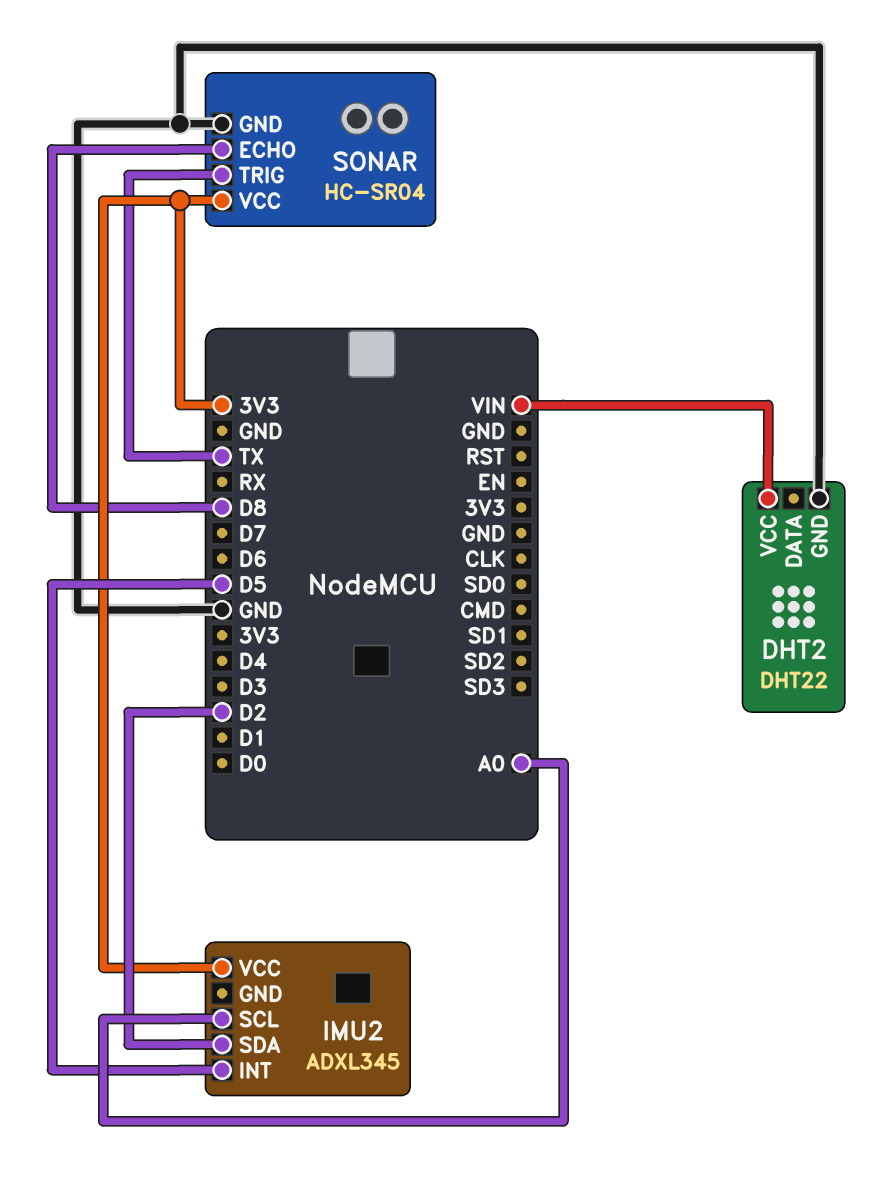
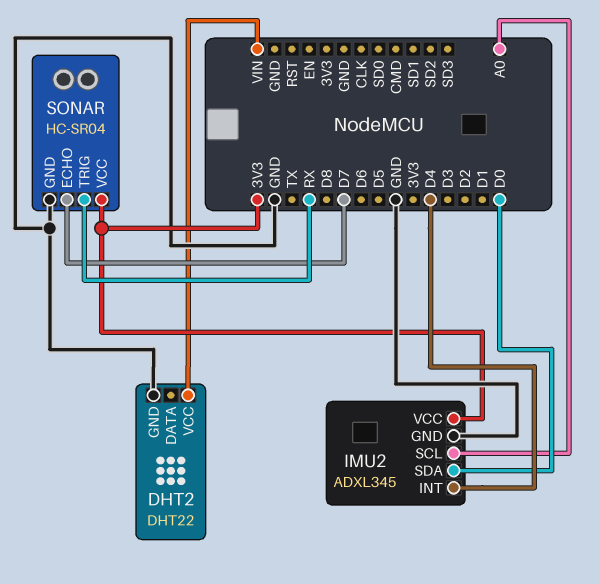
IMU2 pin GND: none -> GND
IMU2 pin INT: D5 -> D4
IMU2 pin SDA: D2 -> D0
SONAR pin ECHO: D8 -> D7
SONAR pin TRIG: TX -> RX

